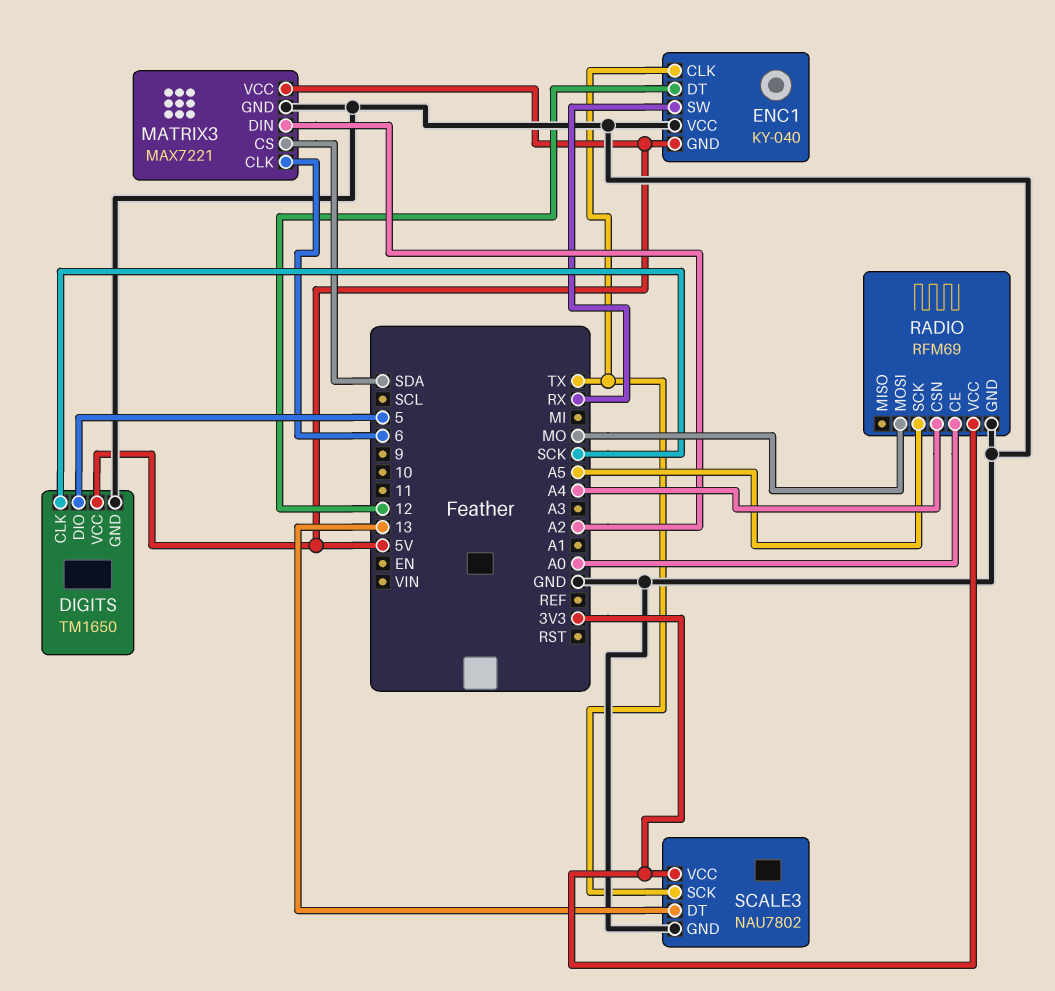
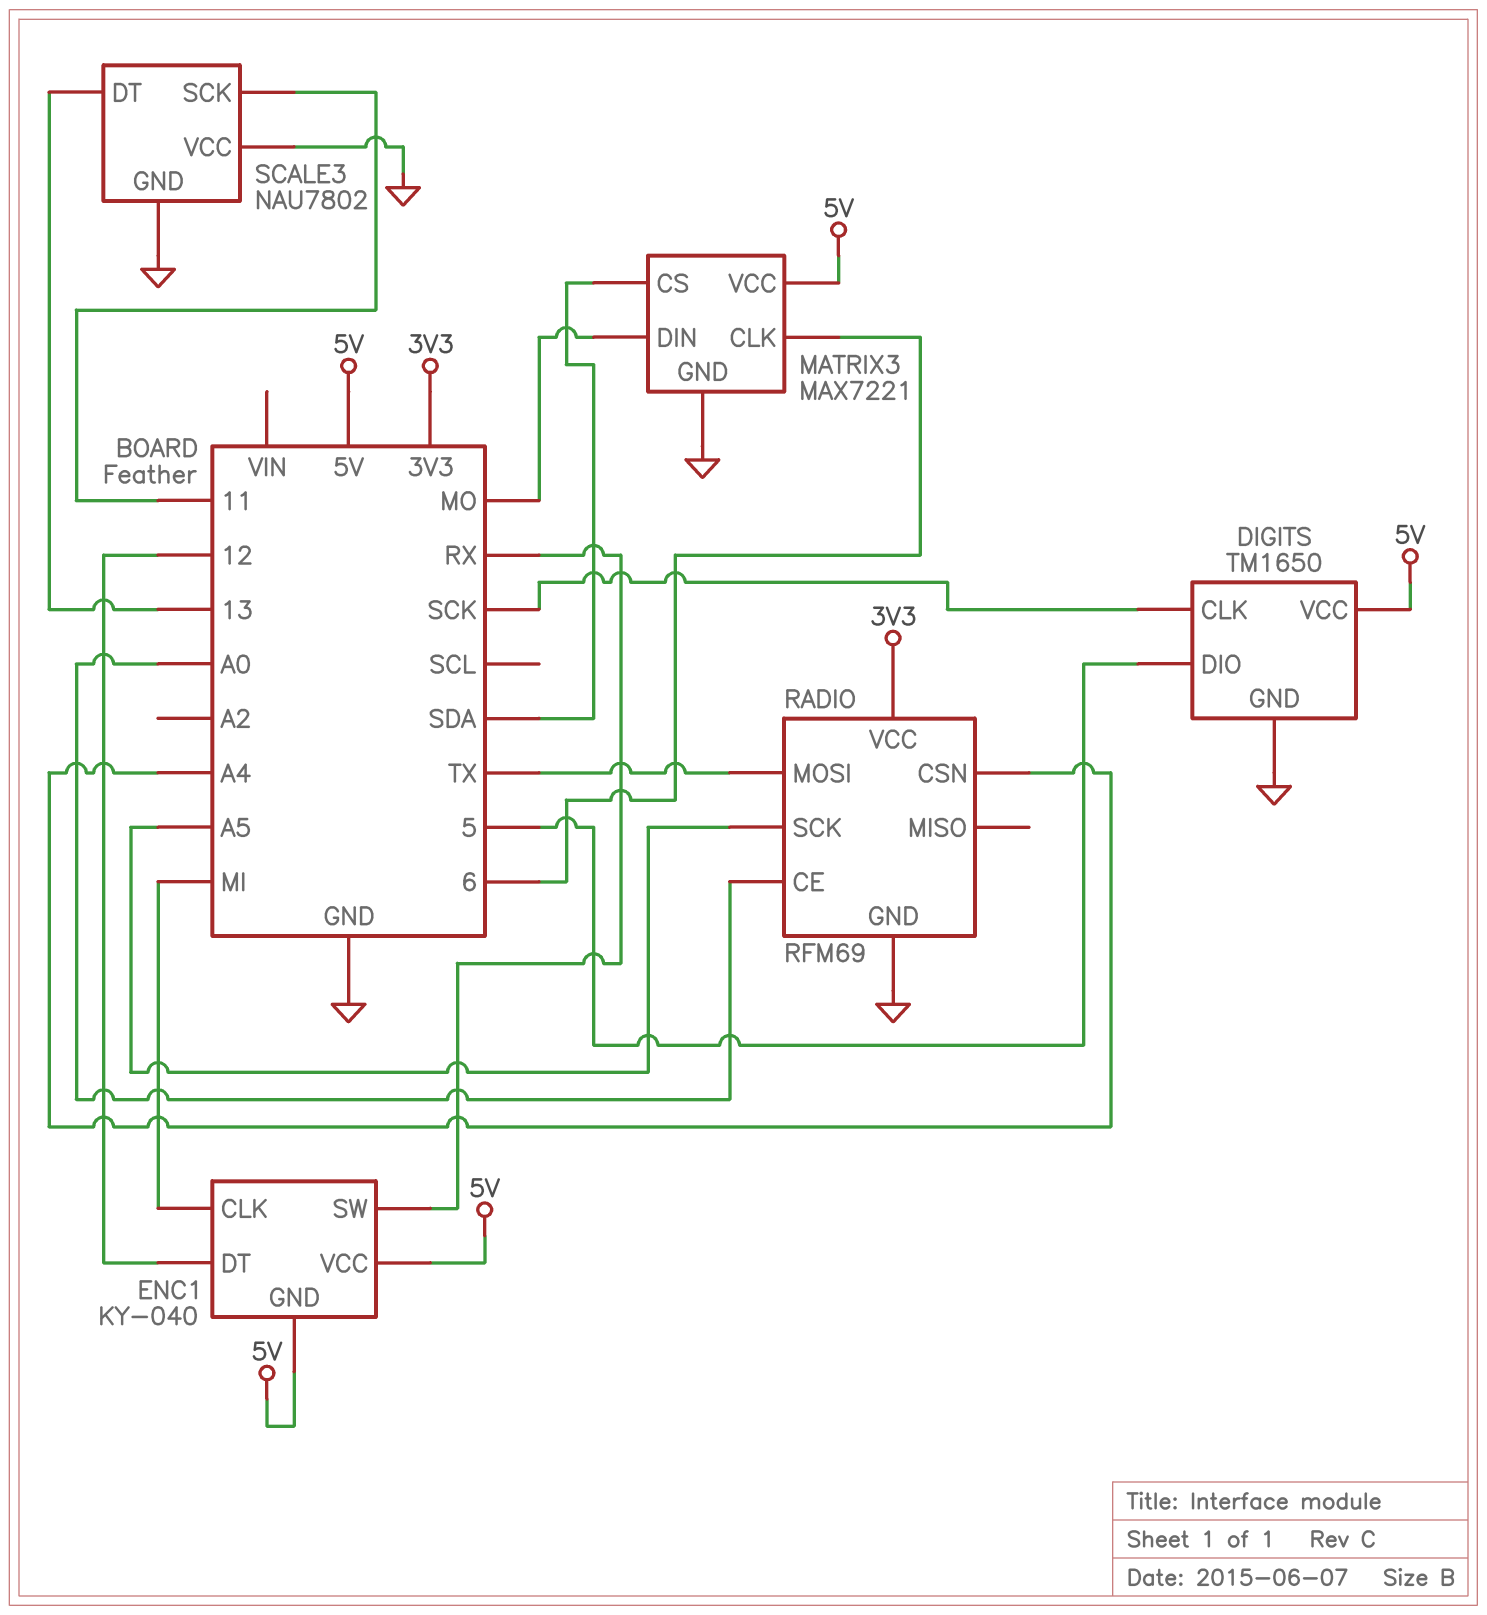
ENC1 pin CLK: TX -> MI
ENC1 pin VCC: GND -> 5V
MATRIX3 pin DIN: A2 -> MO
RADIO pin MOSI: MO -> TX
SCALE3 pin SCK: TX -> 11
SCALE3 pin VCC: 3V3 -> GND

